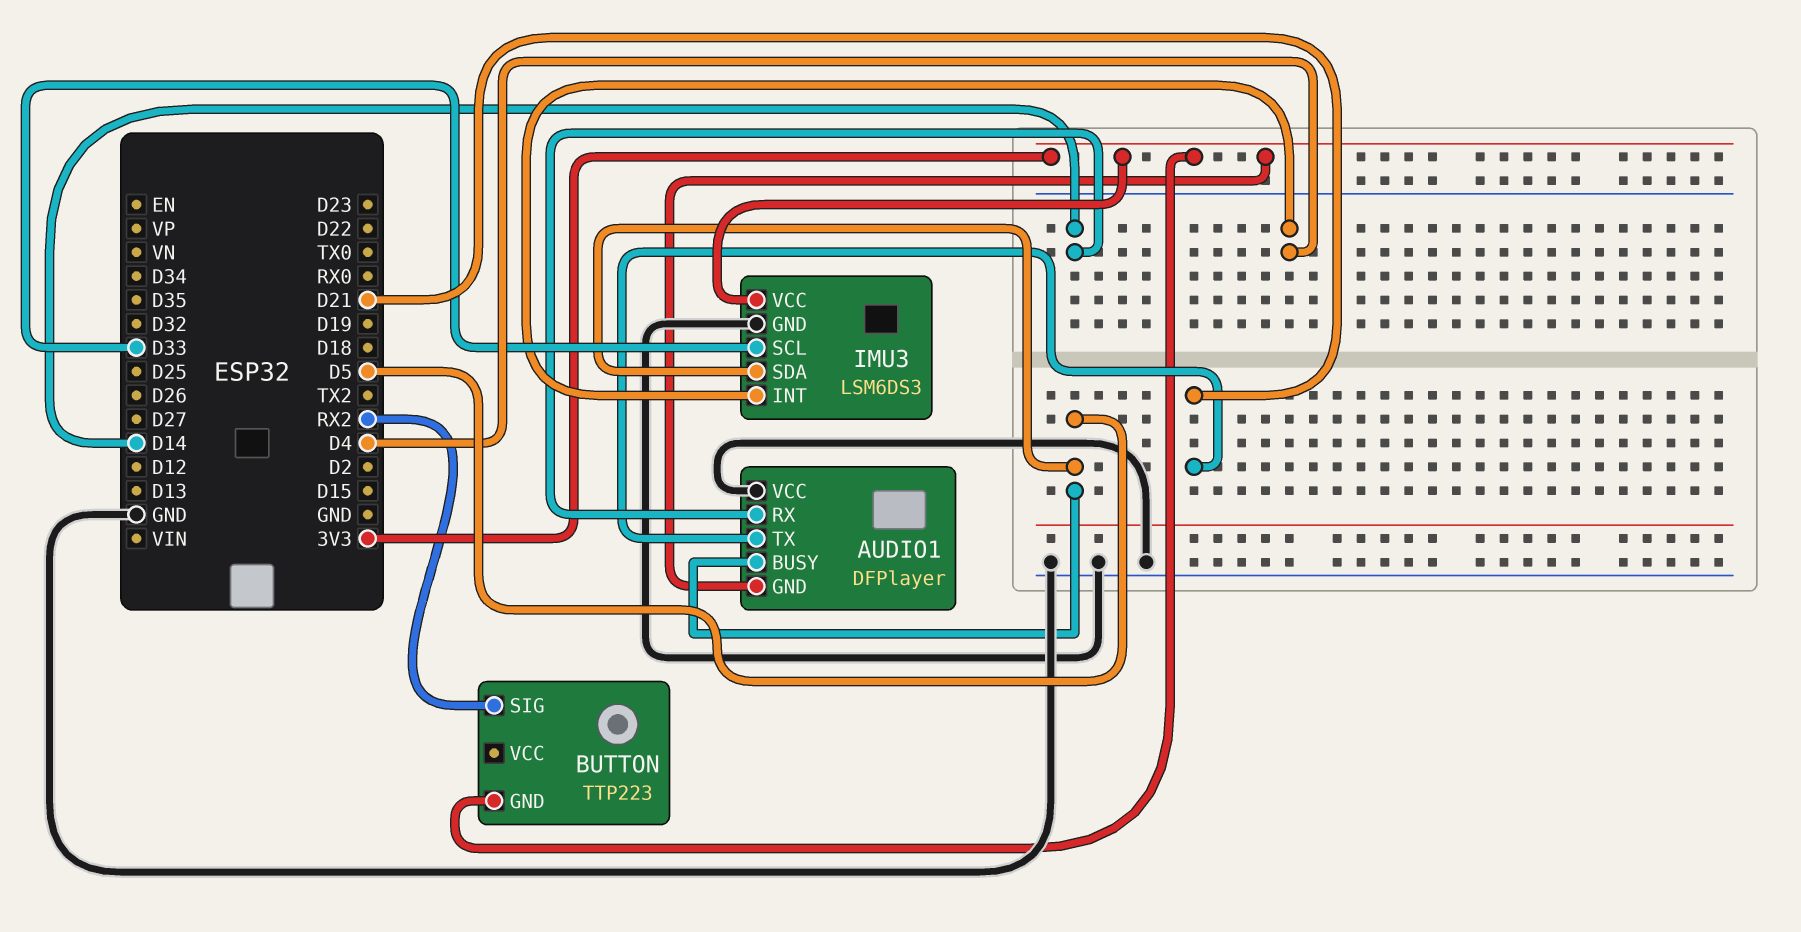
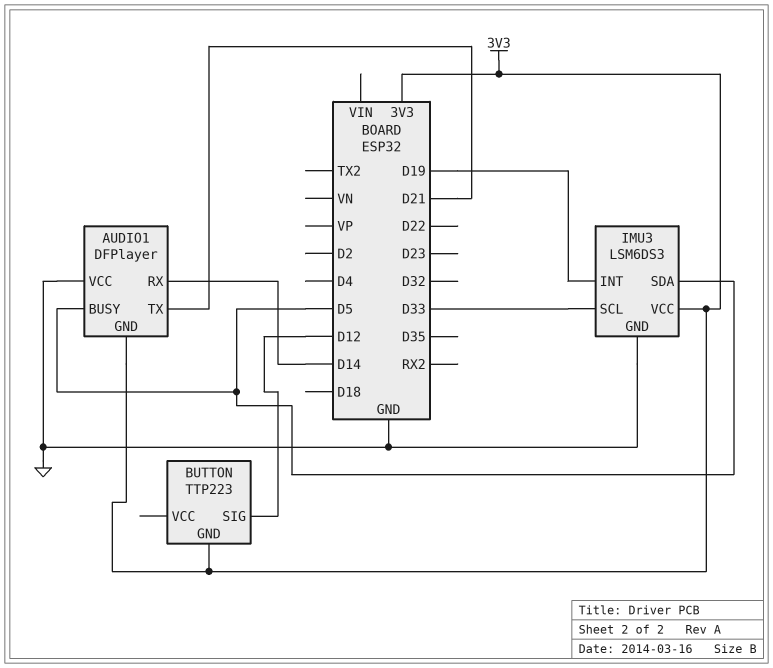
BUTTON pin SIG: RX2 -> D12
IMU3 pin INT: D4 -> D19

